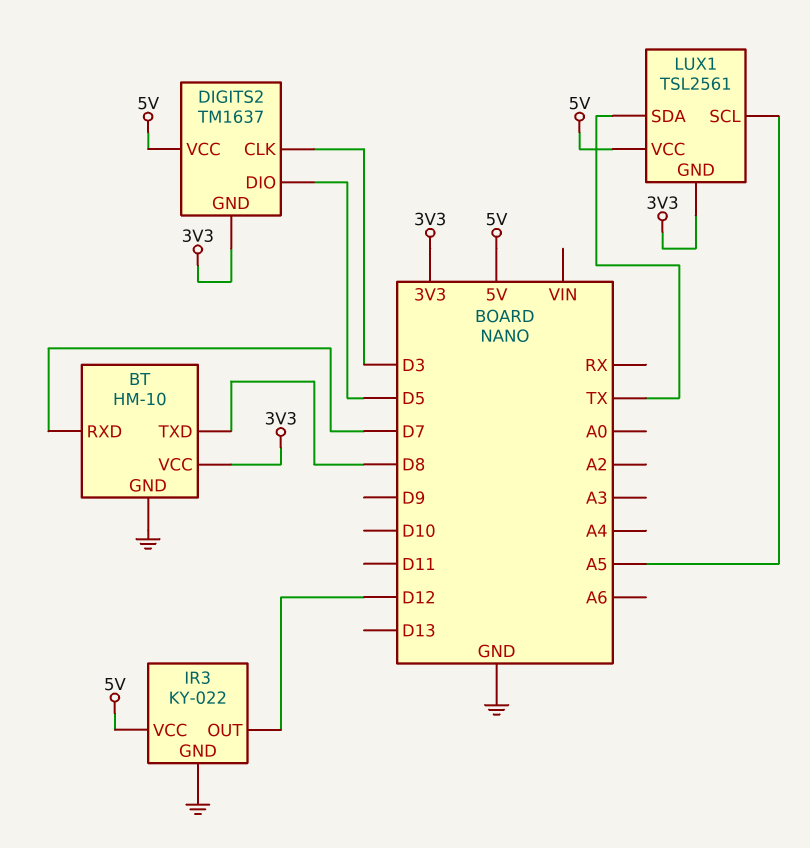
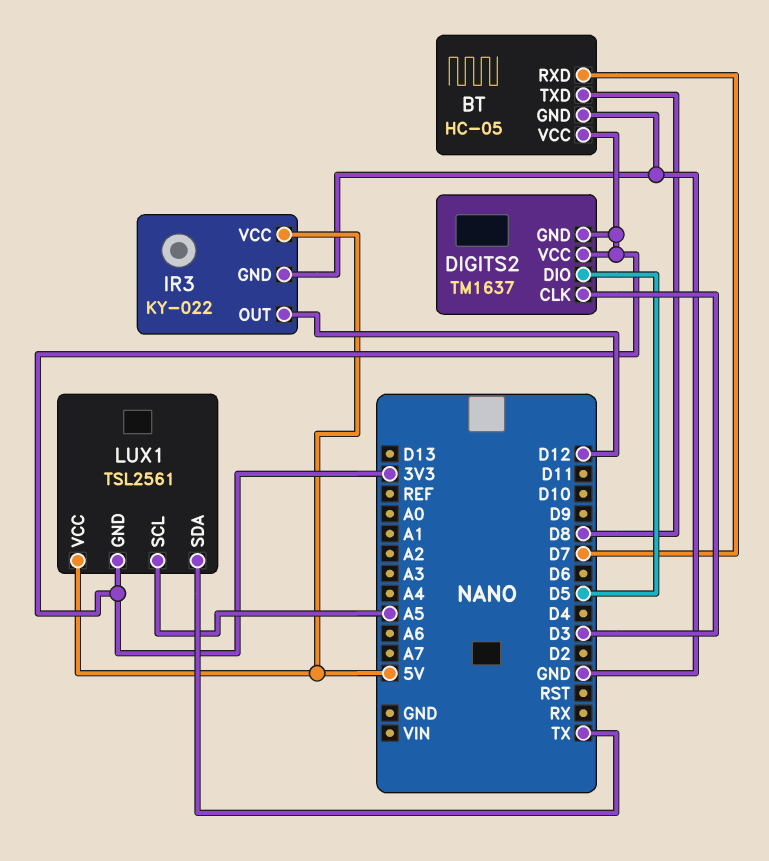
BT: HM-10 -> HC-05
DIGITS2 pin VCC: 5V -> 3V3

